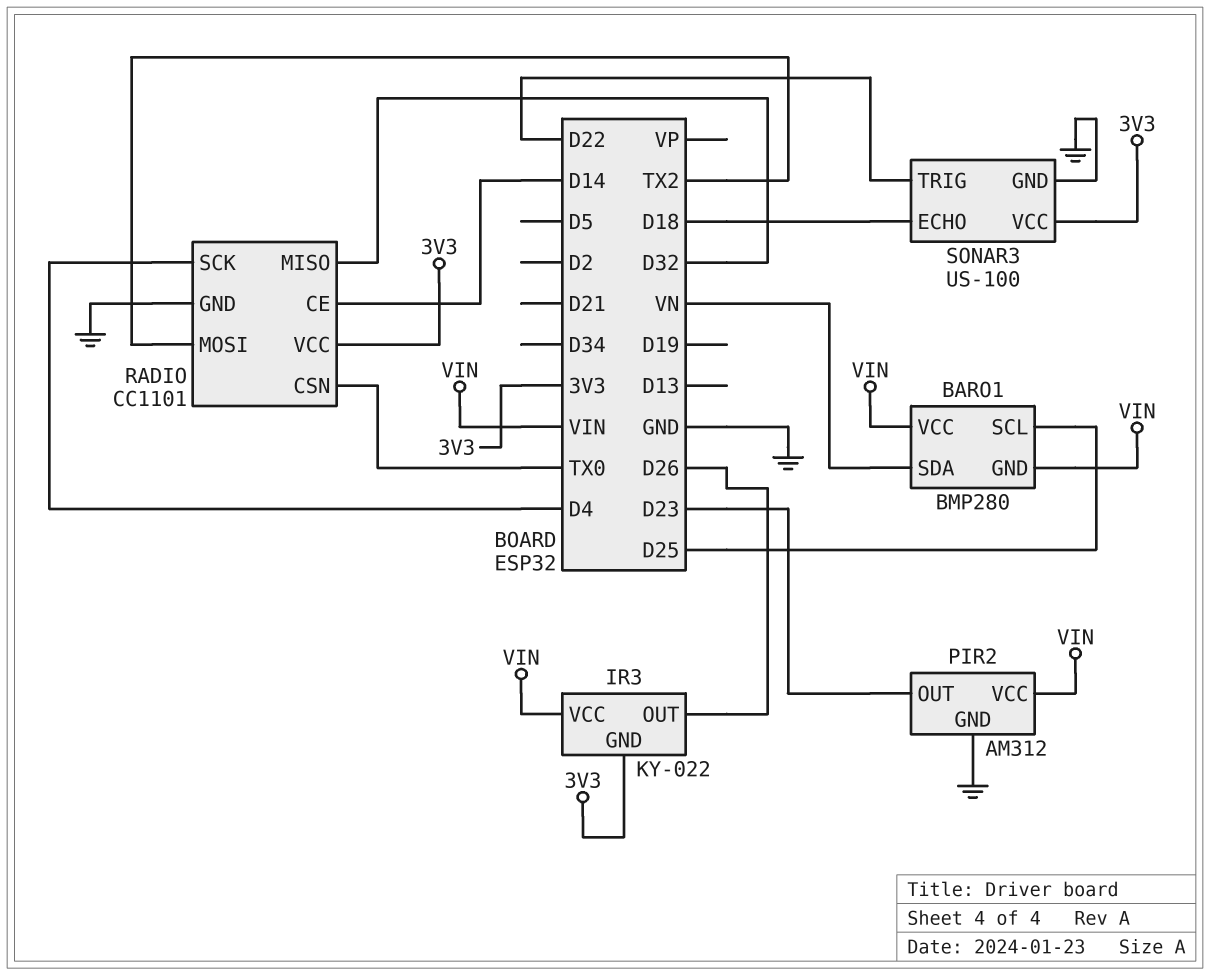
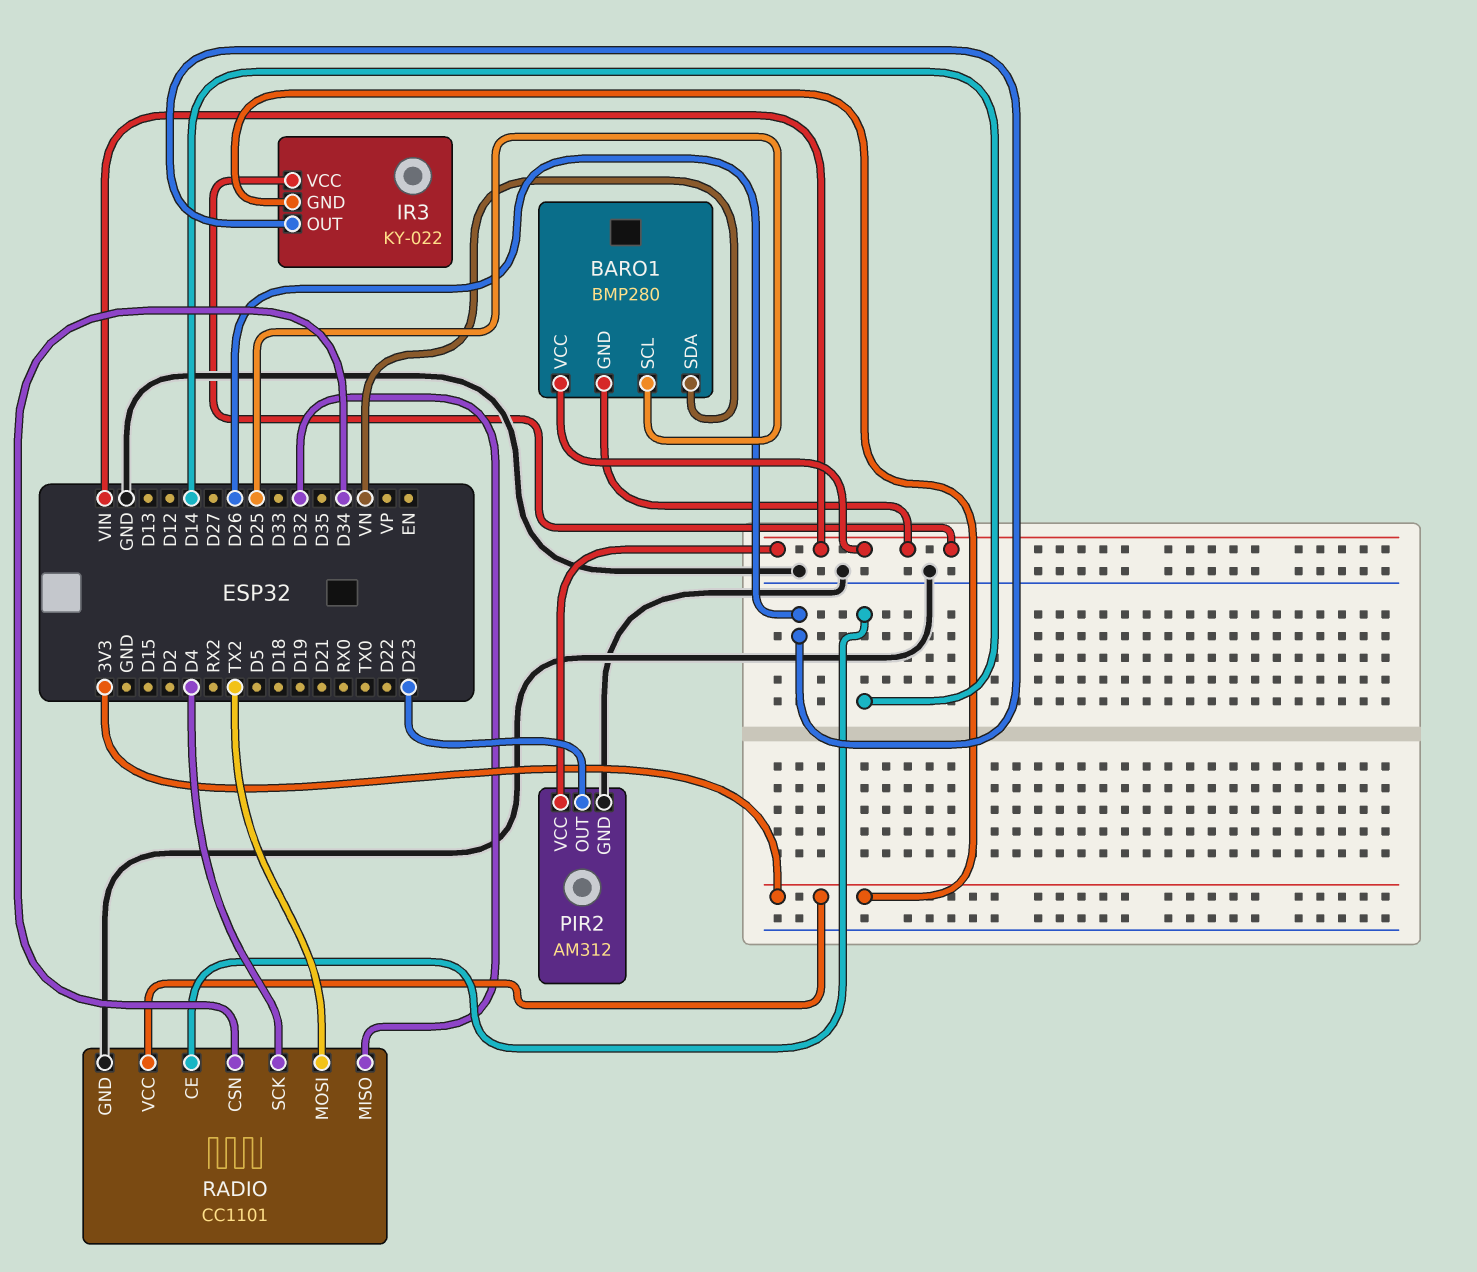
RADIO pin CSN: TX0 -> D34
SONAR3: US-100 -> none
SONAR3 pin ECHO: D18 -> none
SONAR3 pin GND: GND -> none
SONAR3 pin TRIG: D22 -> none
SONAR3 pin VCC: 3V3 -> none

